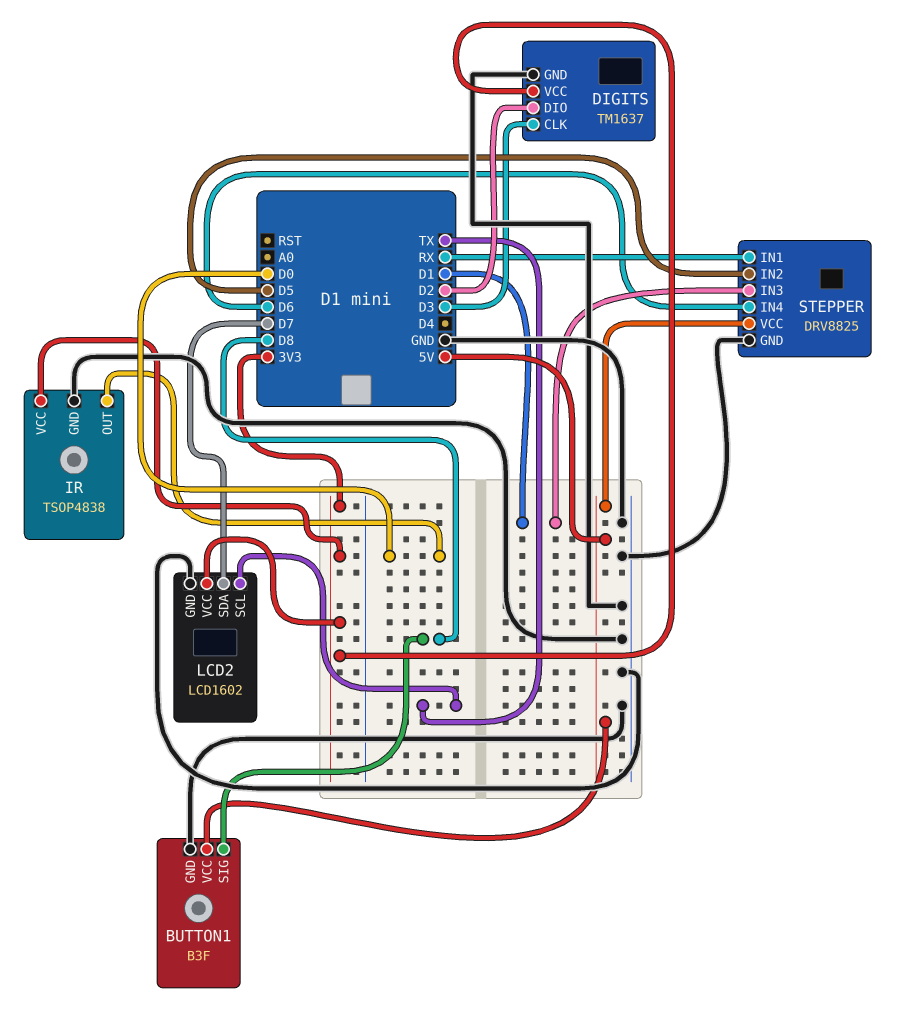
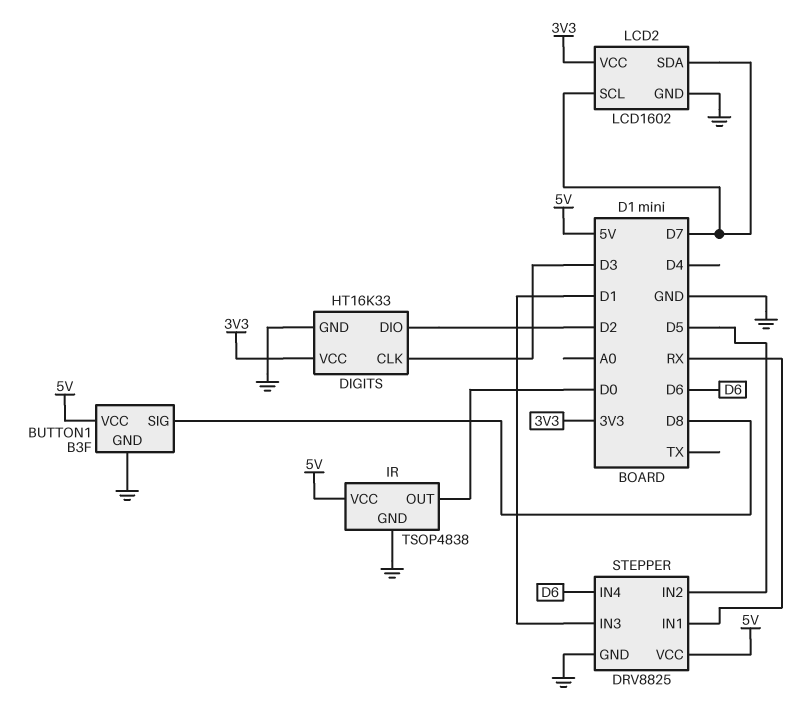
DIGITS: TM1637 -> HT16K33
IR pin VCC: 3V3 -> 5V
LCD2 pin SCL: TX -> D7

